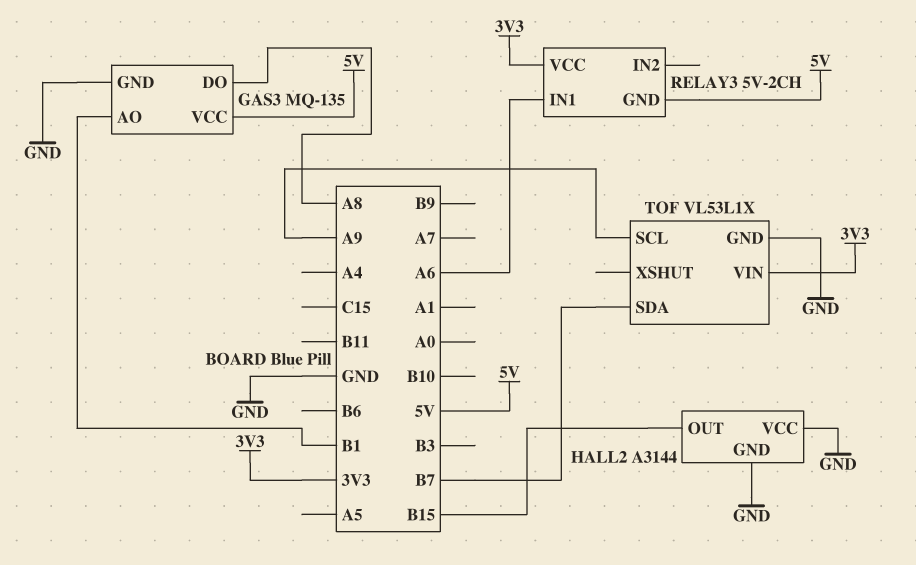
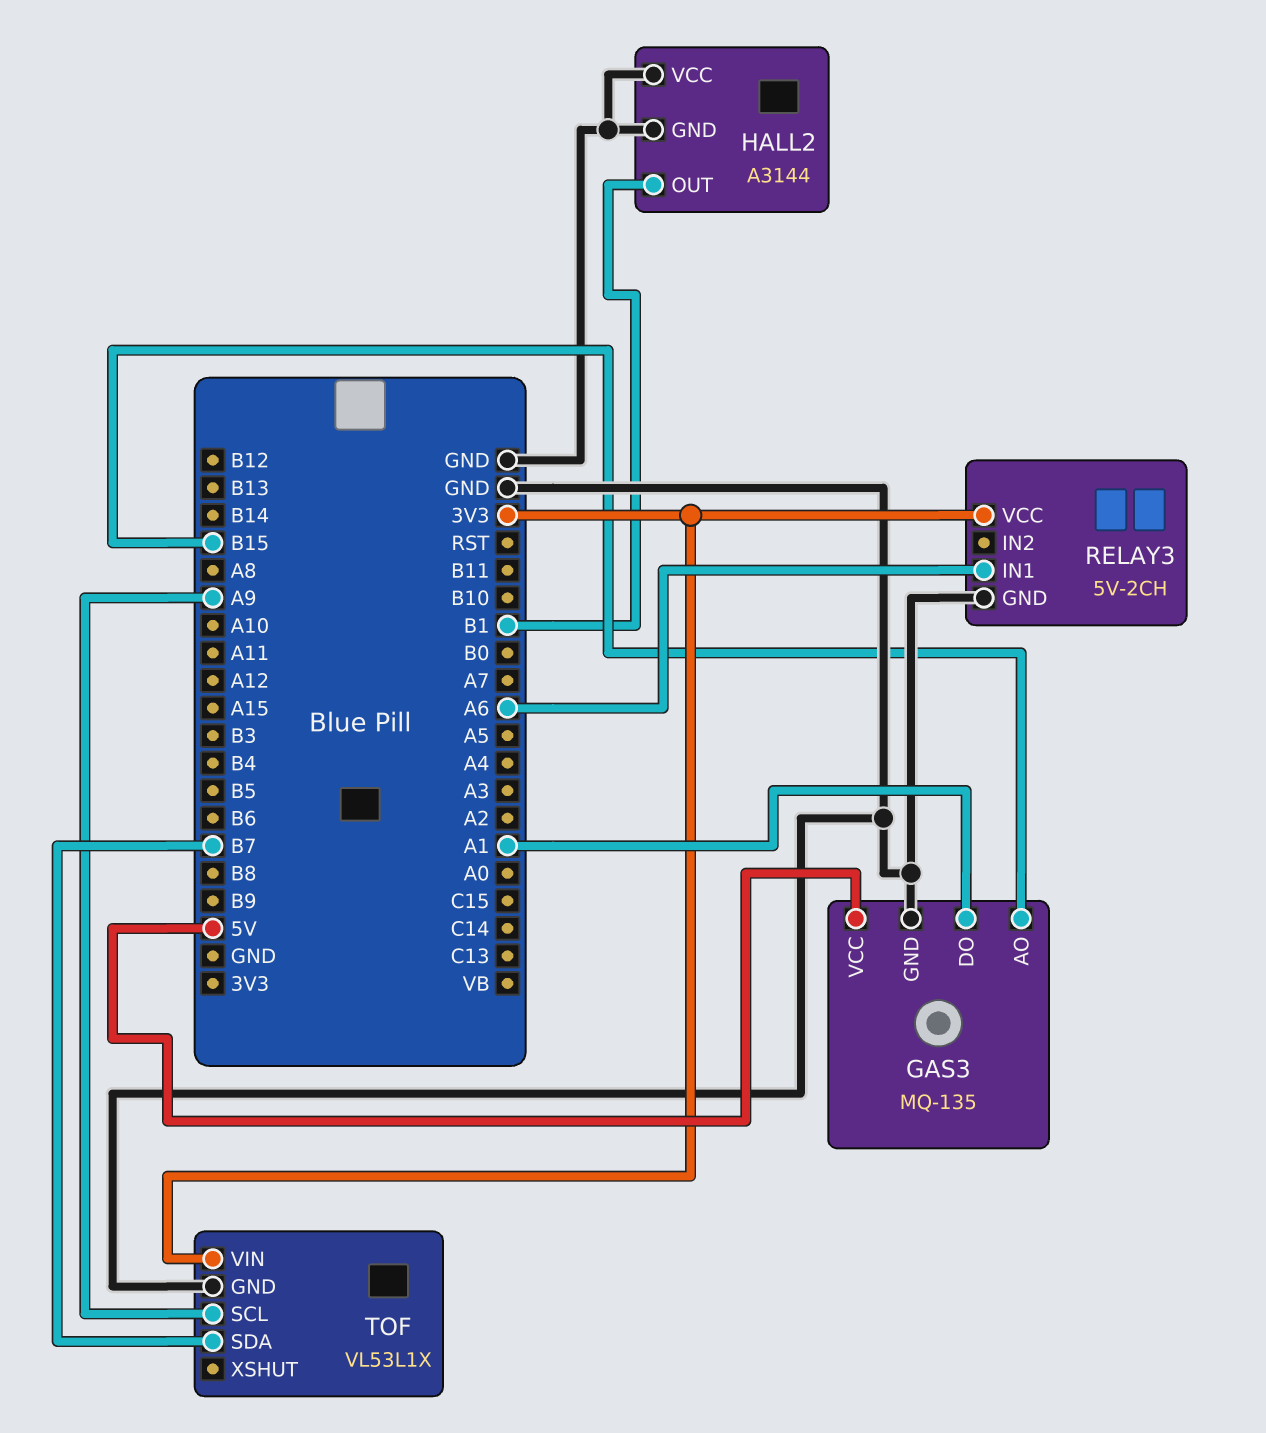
GAS3 pin AO: B1 -> B15
GAS3 pin DO: A8 -> A1
HALL2 pin OUT: B15 -> B1
RELAY3 pin GND: 5V -> GND

